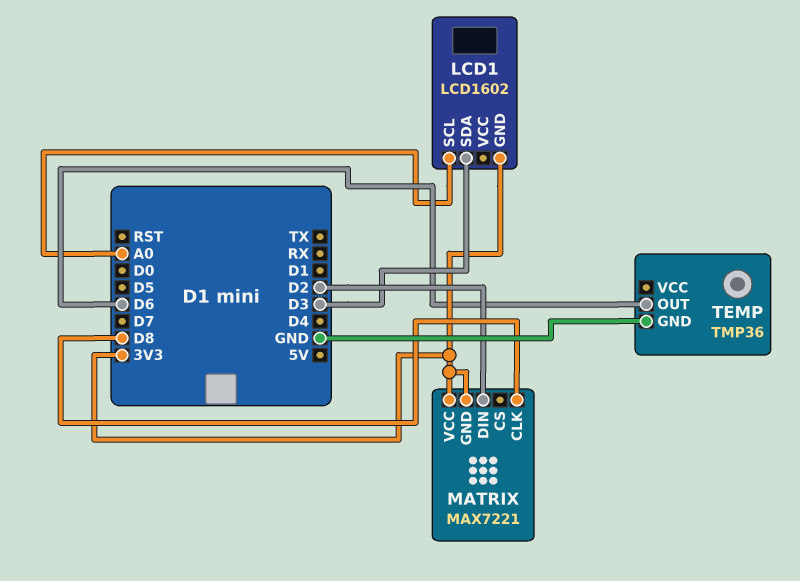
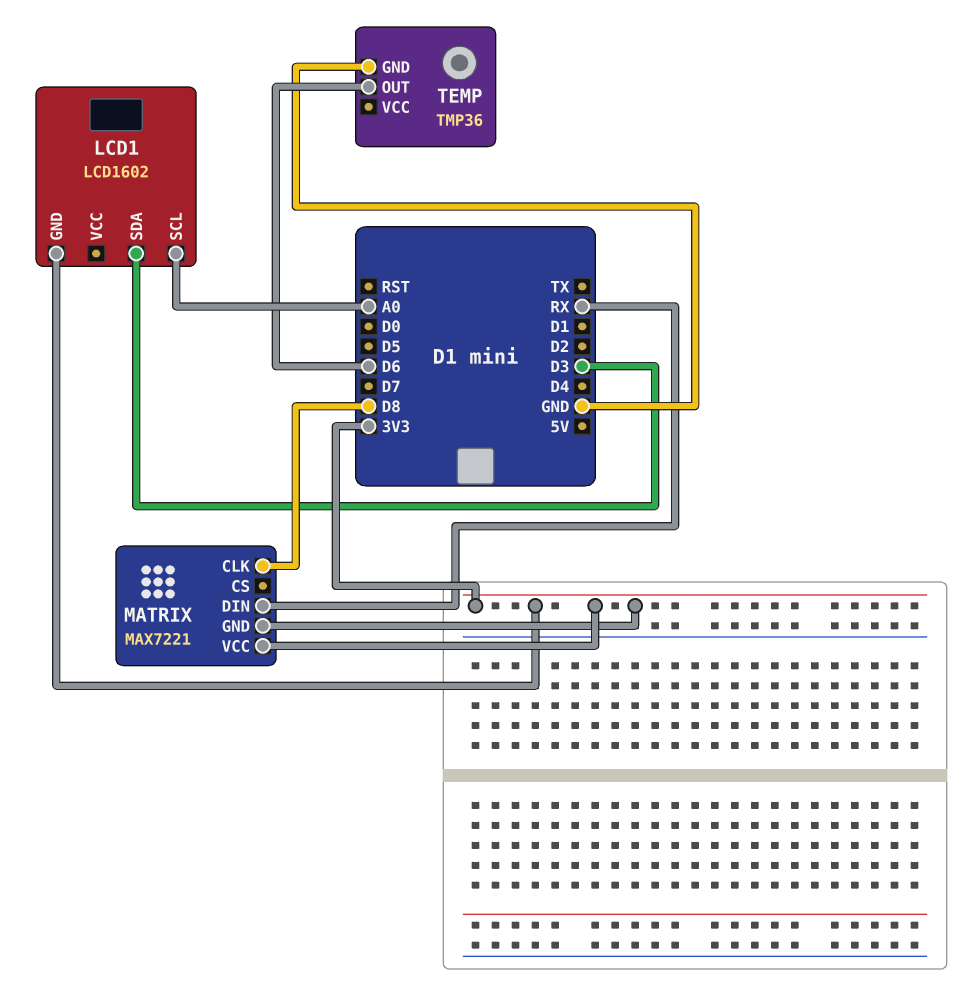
MATRIX pin DIN: D2 -> RX

